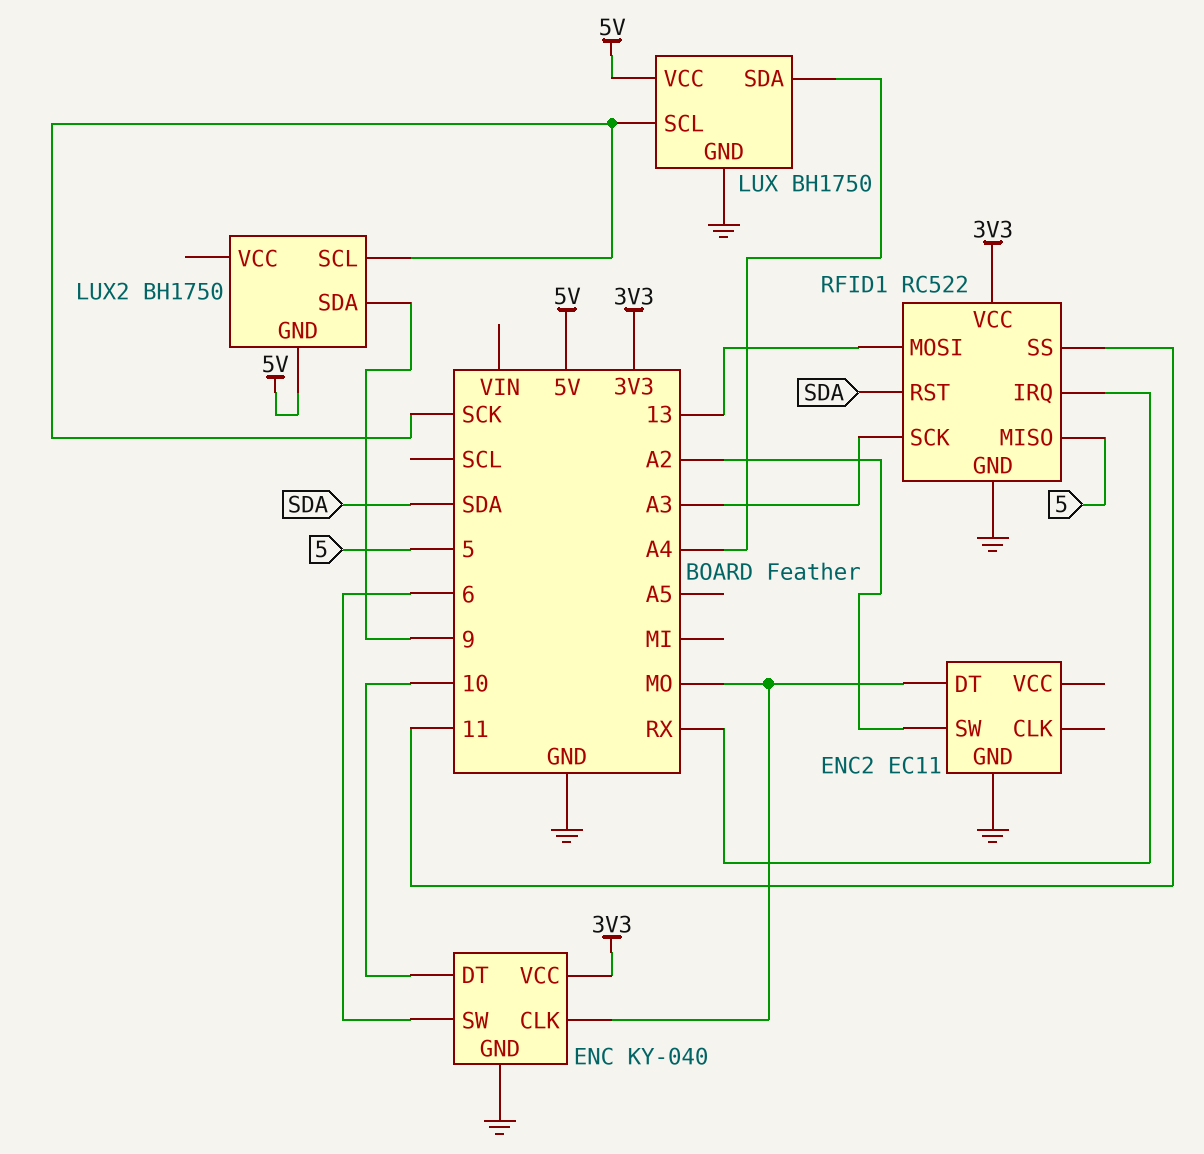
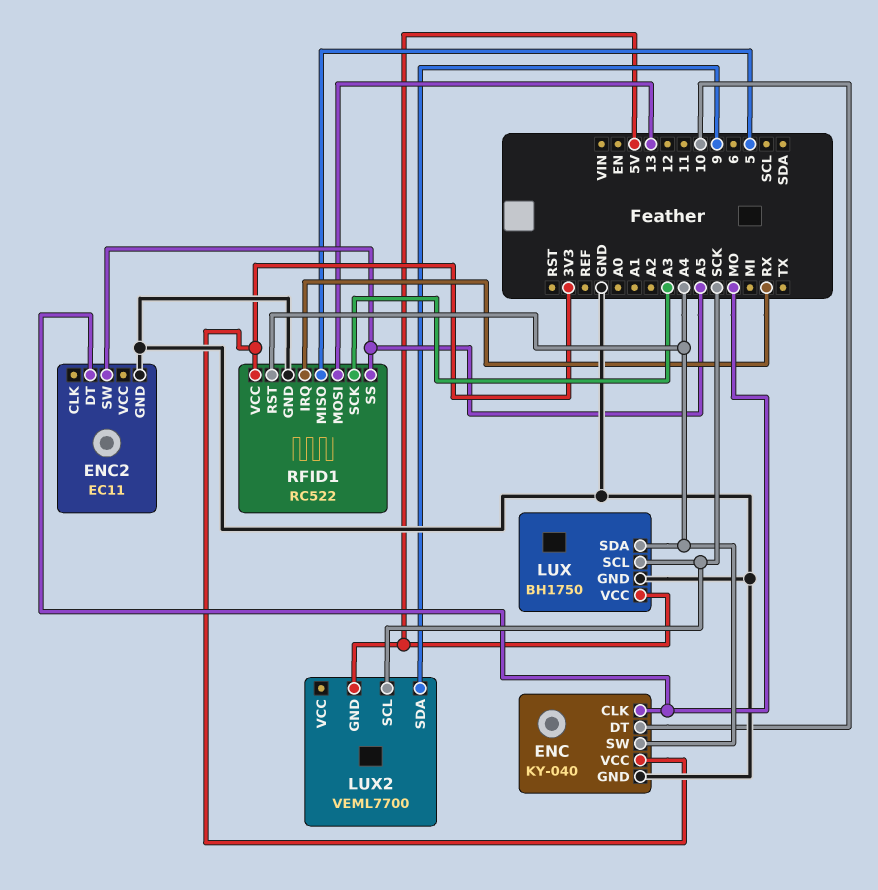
ENC pin SW: 6 -> A4
ENC2 pin SW: A2 -> A5
LUX2: BH1750 -> VEML7700
RFID1 pin RST: SDA -> A4
RFID1 pin SS: 11 -> A5

